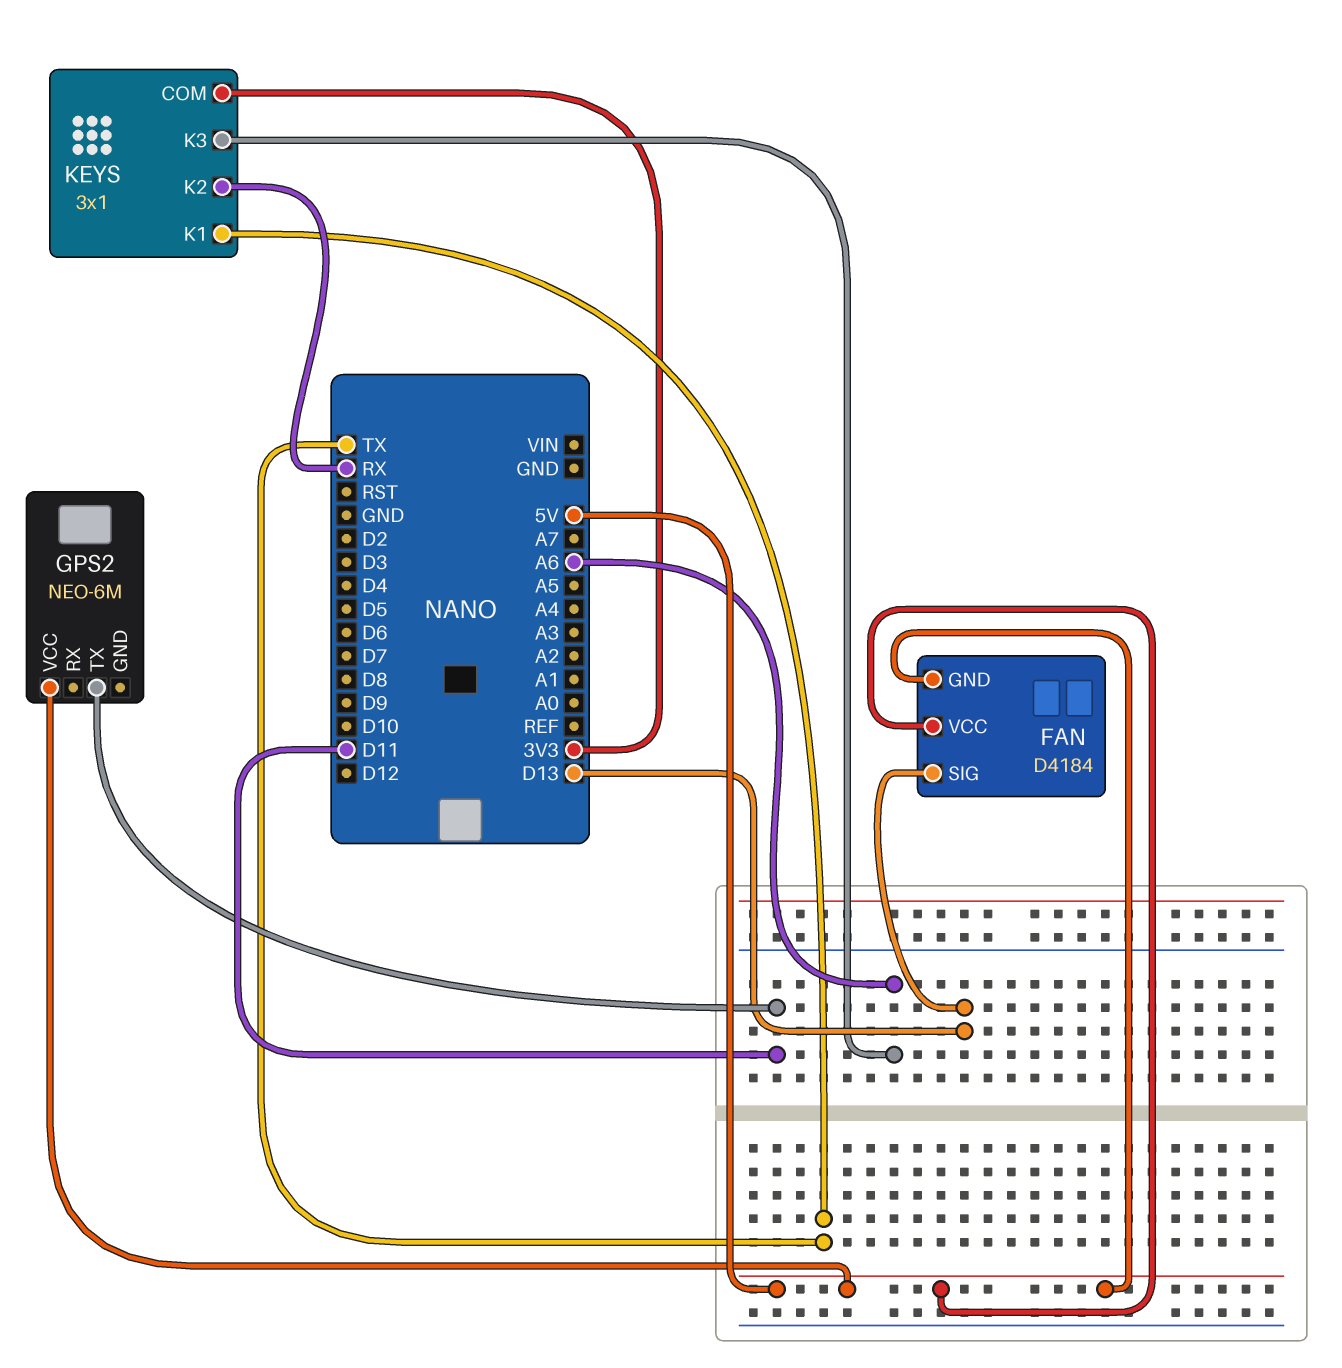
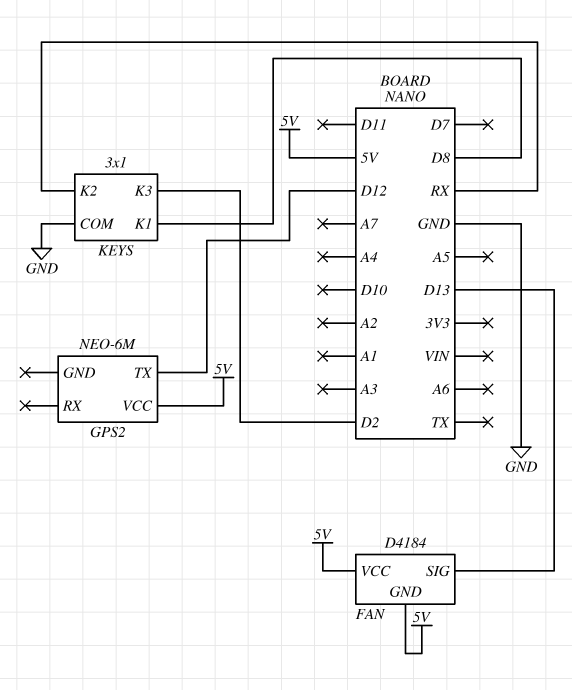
GPS2 pin TX: D11 -> D12
KEYS pin COM: 3V3 -> GND
KEYS pin K1: TX -> D8
KEYS pin K3: A6 -> D2

